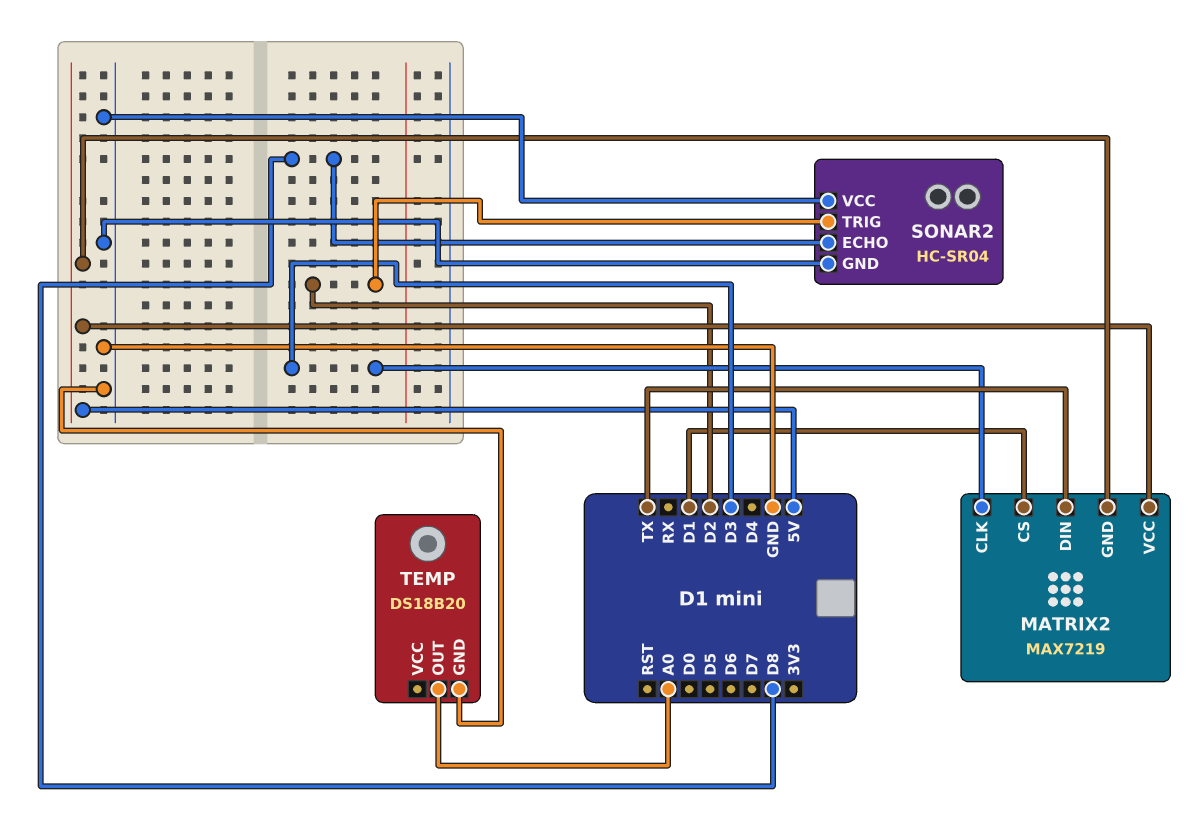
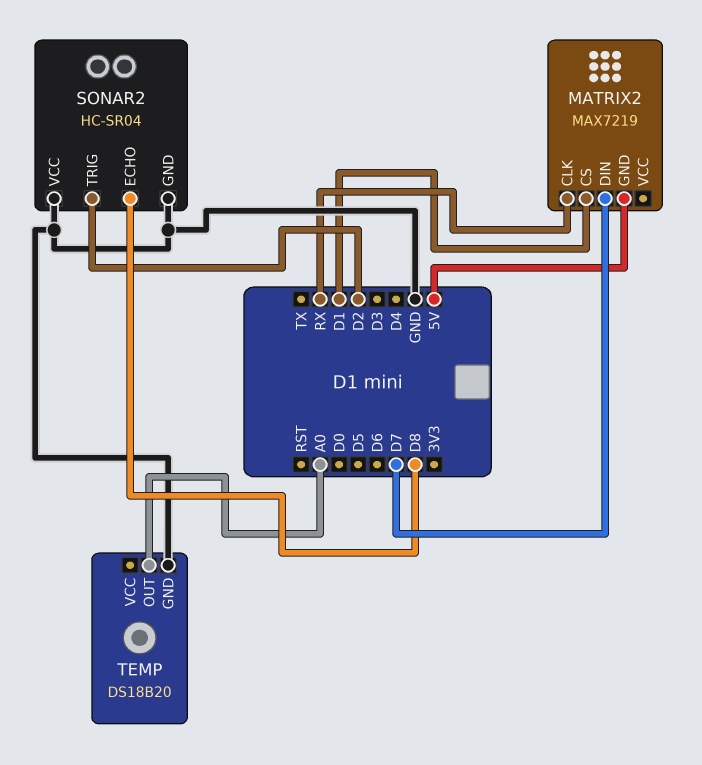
MATRIX2 pin CLK: D3 -> RX
MATRIX2 pin DIN: TX -> D7
MATRIX2 pin VCC: 5V -> none

